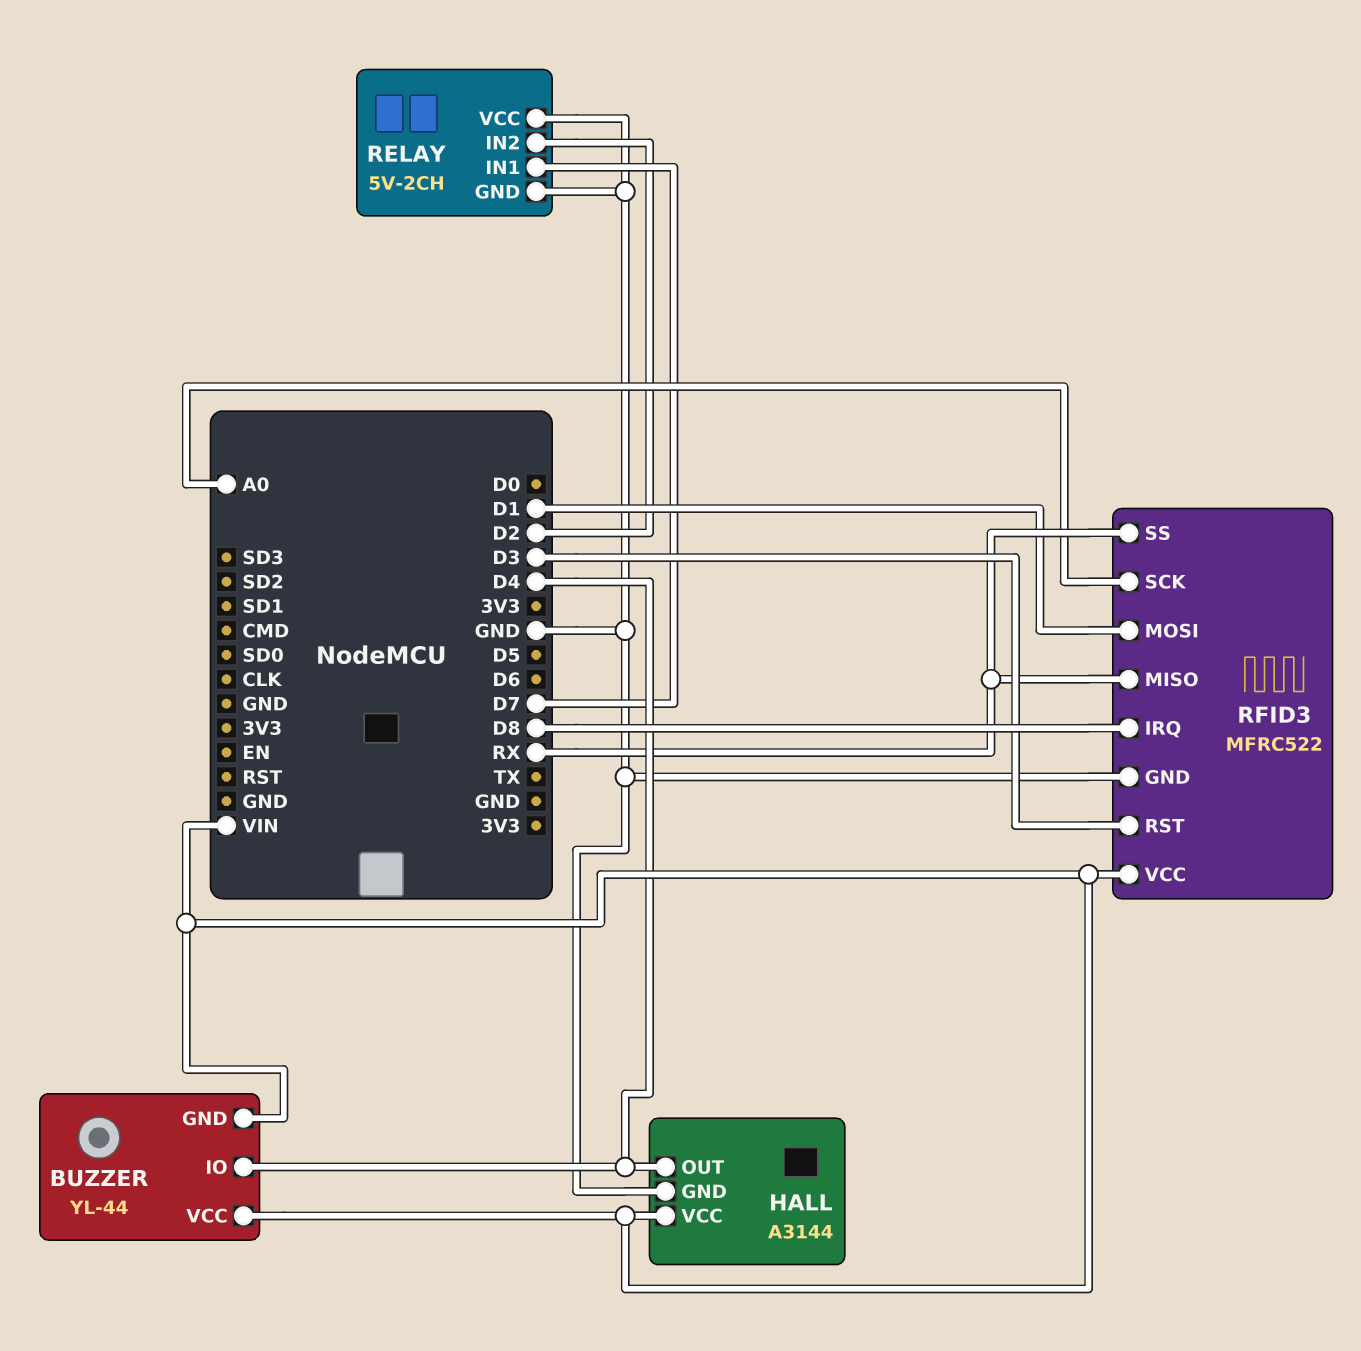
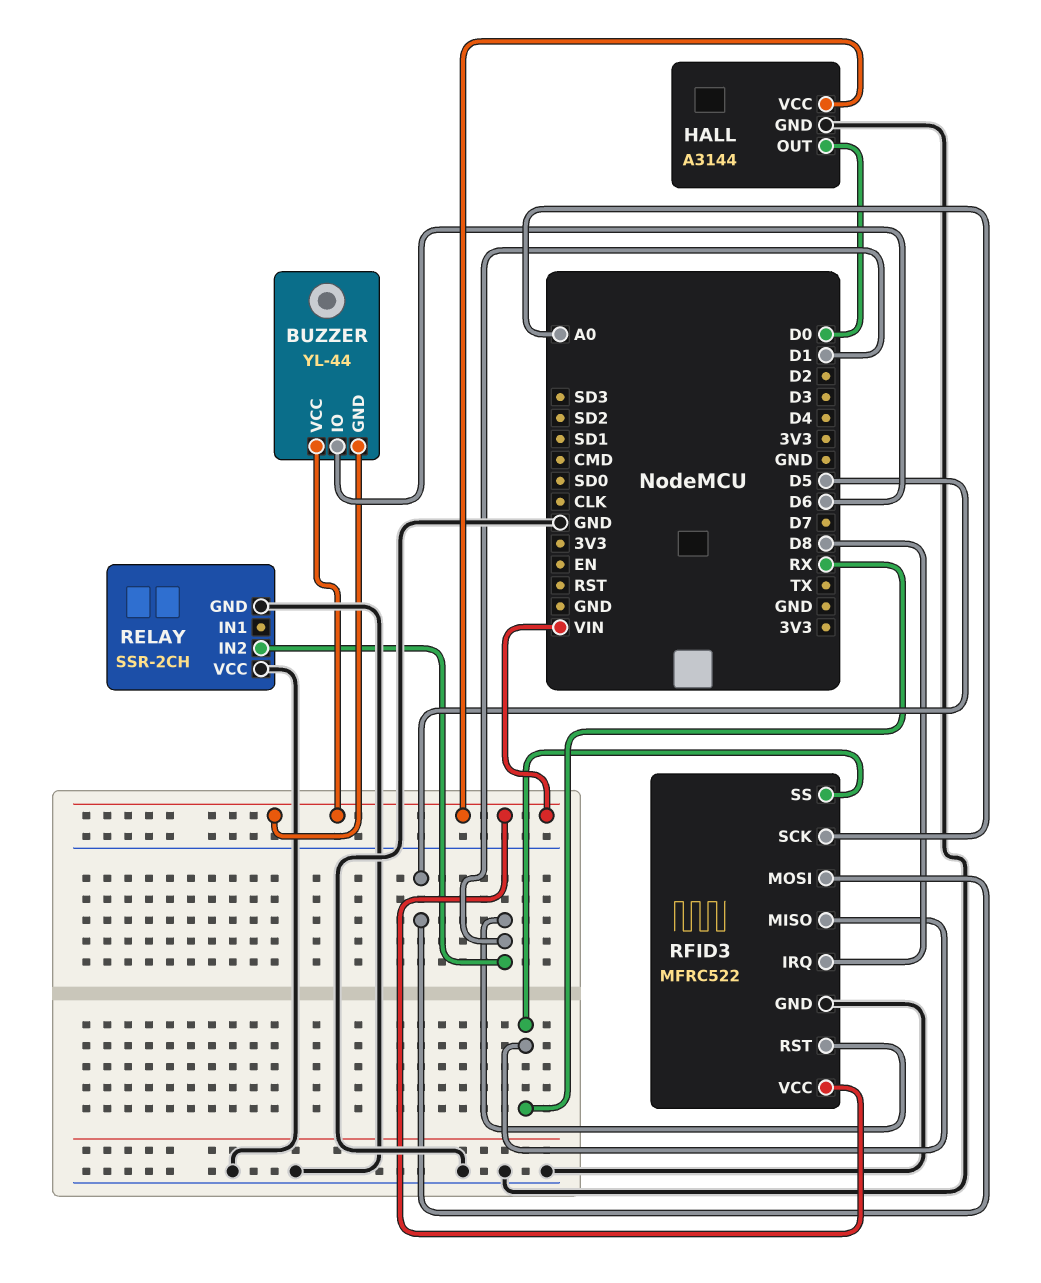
BUZZER pin IO: D4 -> D6
HALL pin OUT: D4 -> D0
RELAY: 5V-2CH -> SSR-2CH
RELAY pin IN1: D7 -> none
RELAY pin IN2: D2 -> D1
RFID3 pin MOSI: D1 -> D5
RFID3 pin RST: D3 -> D1

